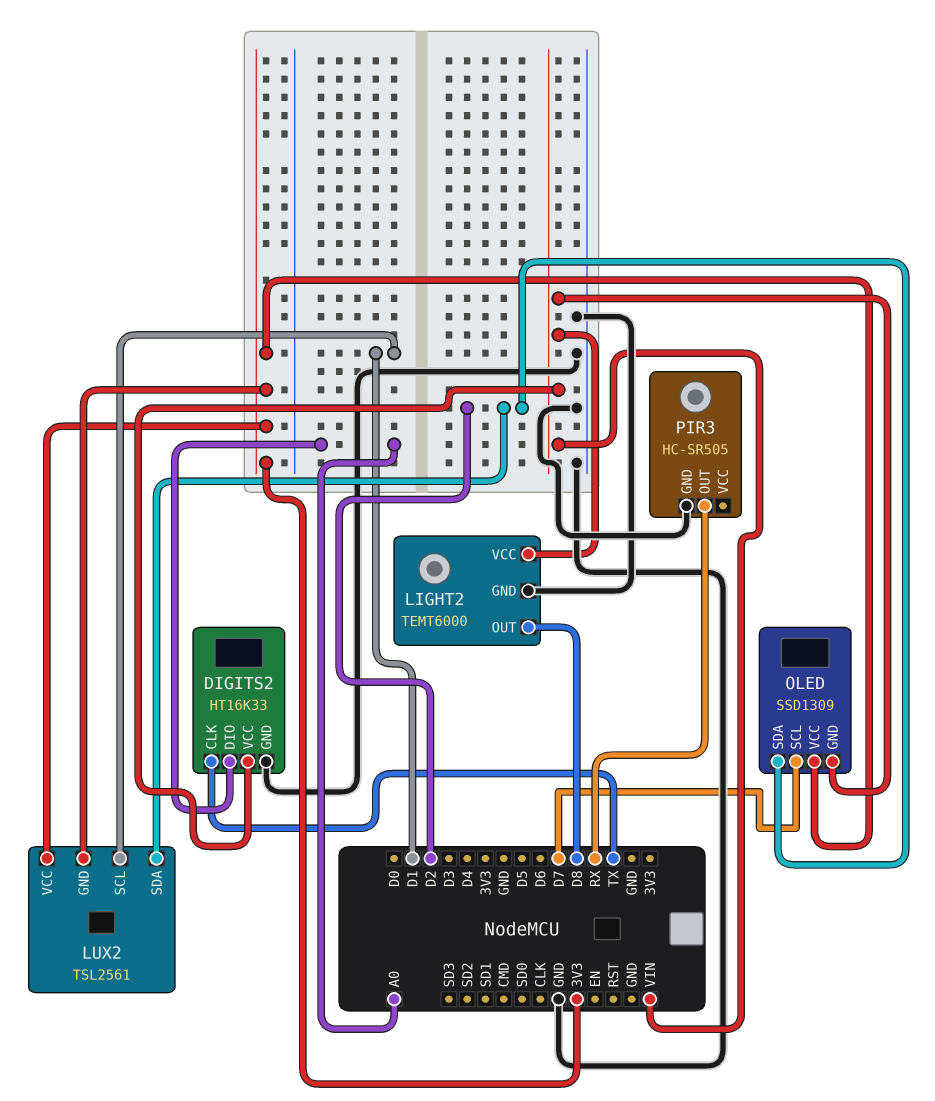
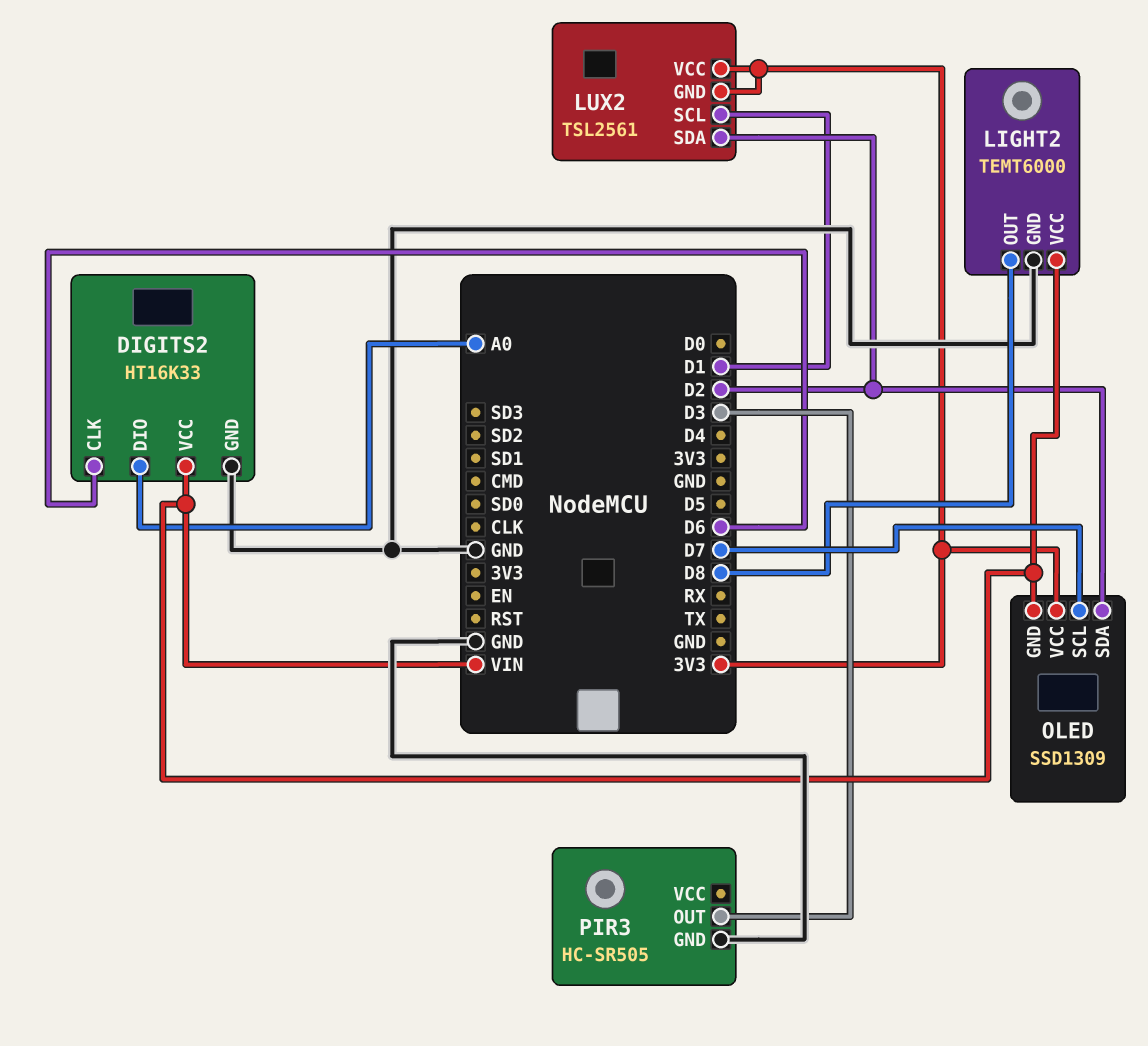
DIGITS2 pin CLK: TX -> D6
PIR3 pin OUT: RX -> D3

